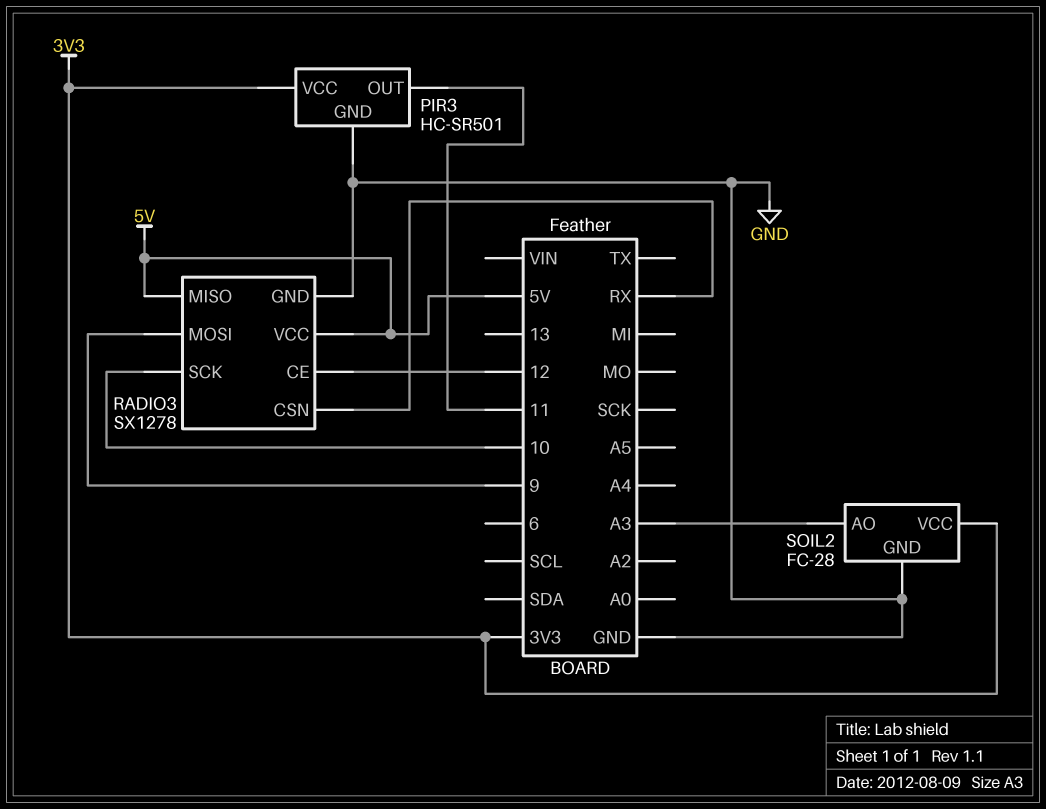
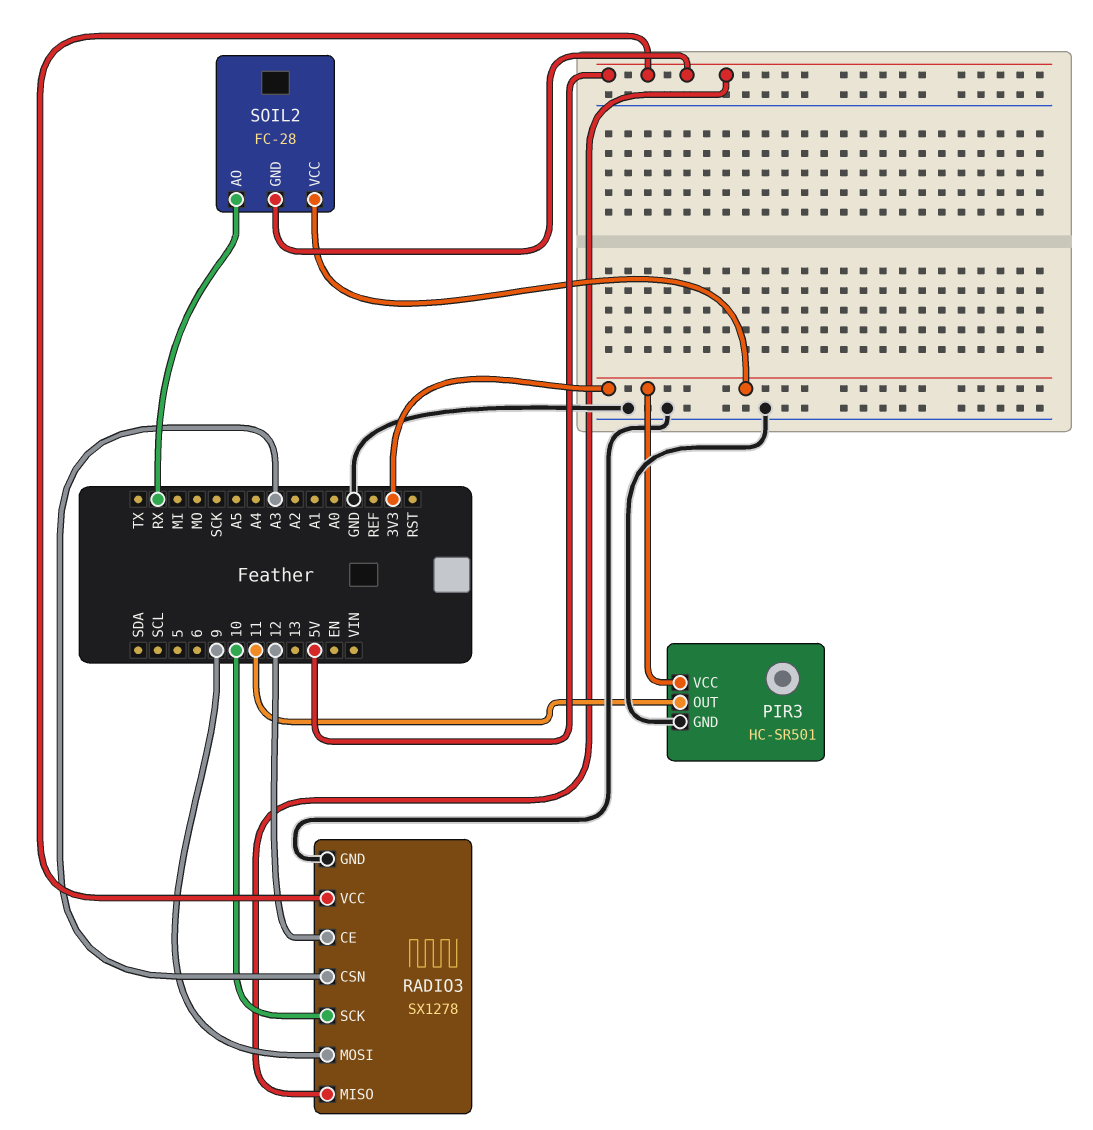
RADIO3 pin CSN: RX -> A3
SOIL2 pin AO: A3 -> RX
SOIL2 pin GND: GND -> 5V

